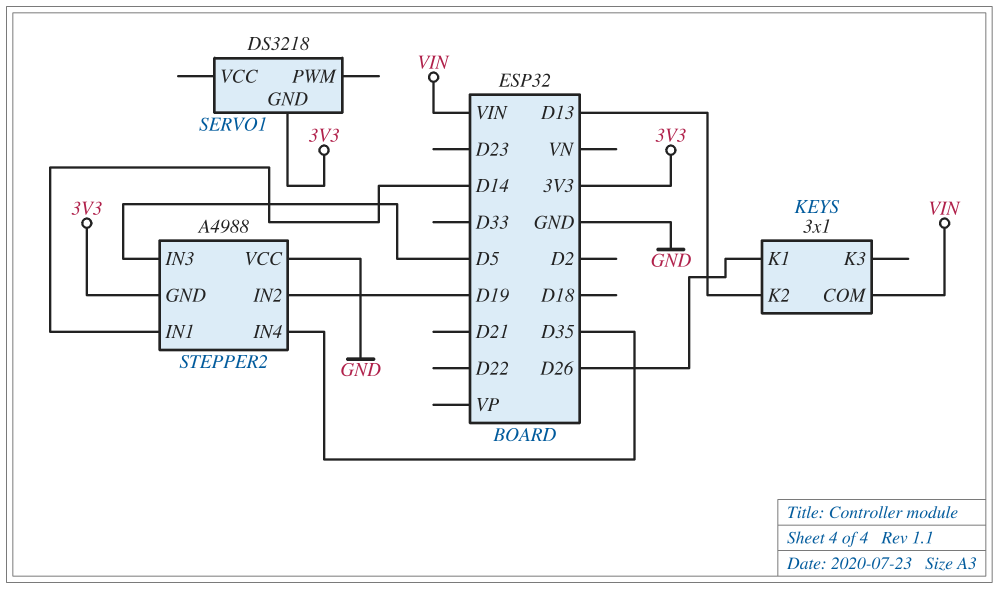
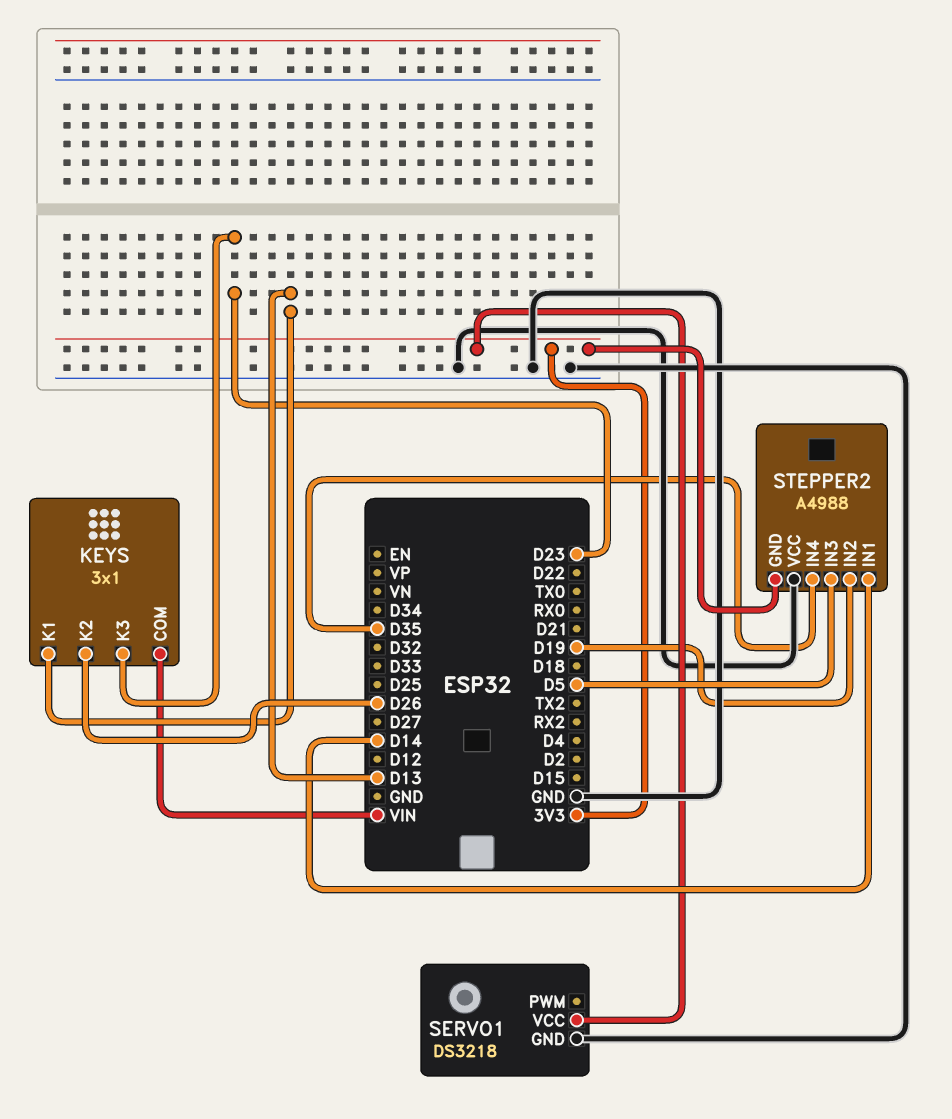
KEYS pin K1: D26 -> D13
KEYS pin K2: D13 -> D26
KEYS pin K3: none -> D23
SERVO1 pin GND: 3V3 -> GND
SERVO1 pin VCC: none -> 3V3

